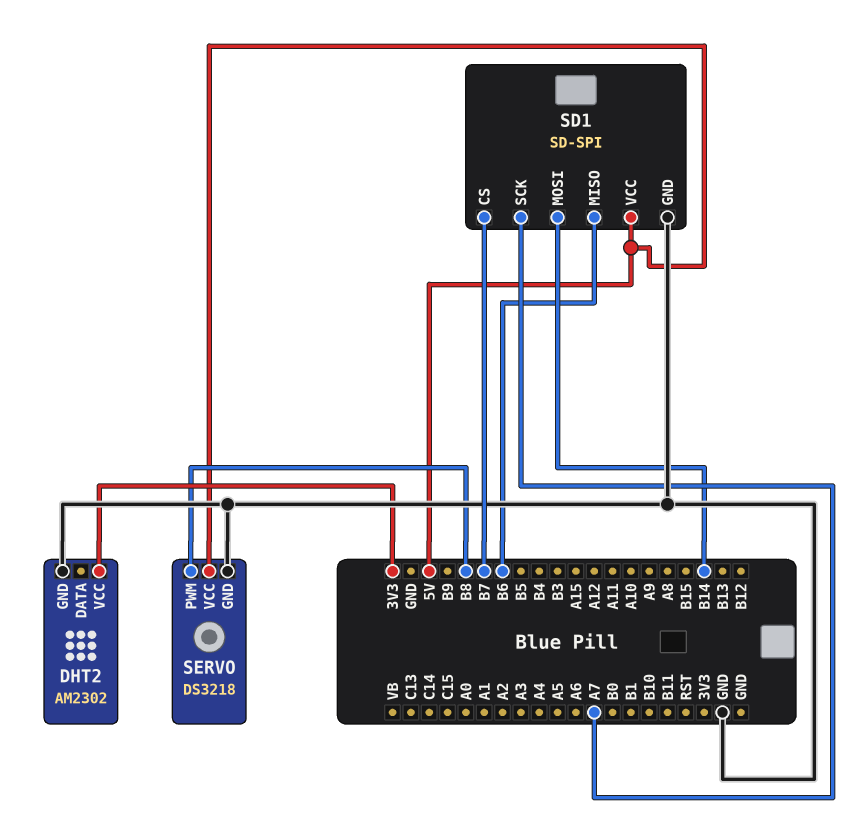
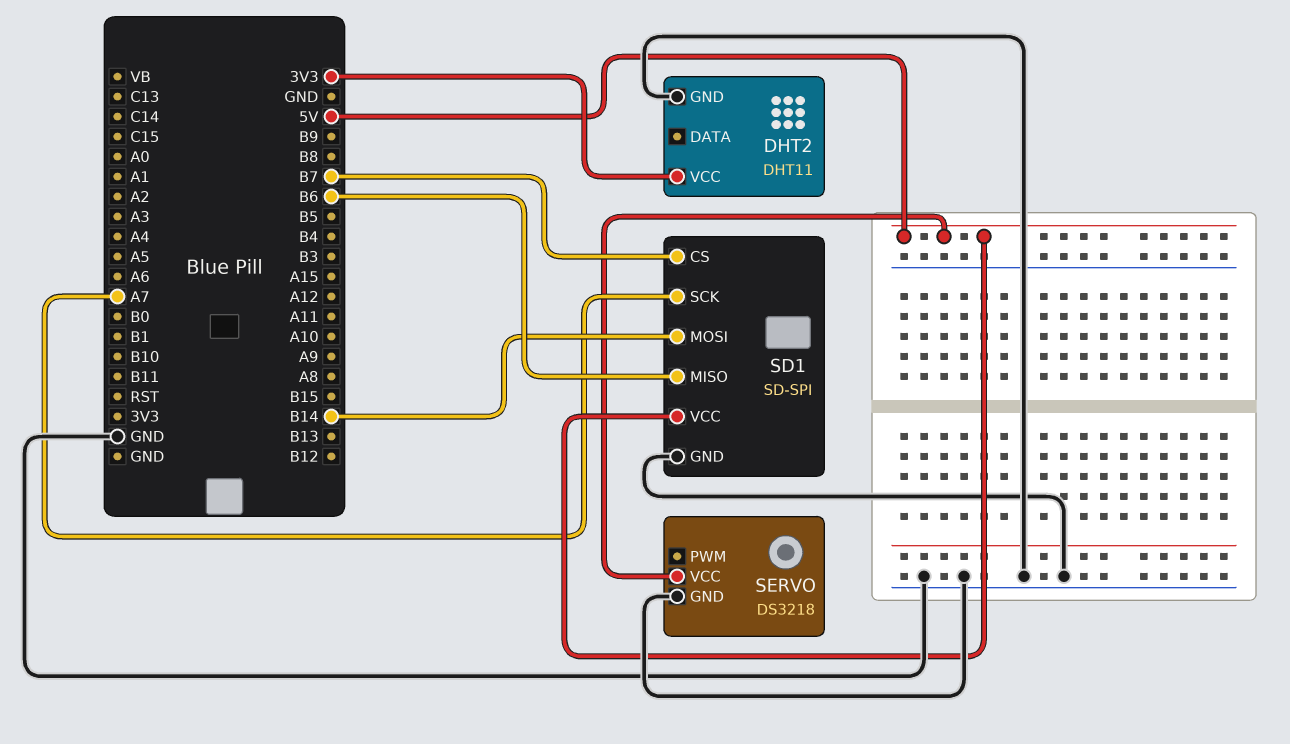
DHT2: AM2302 -> DHT11
SERVO pin PWM: B8 -> none

